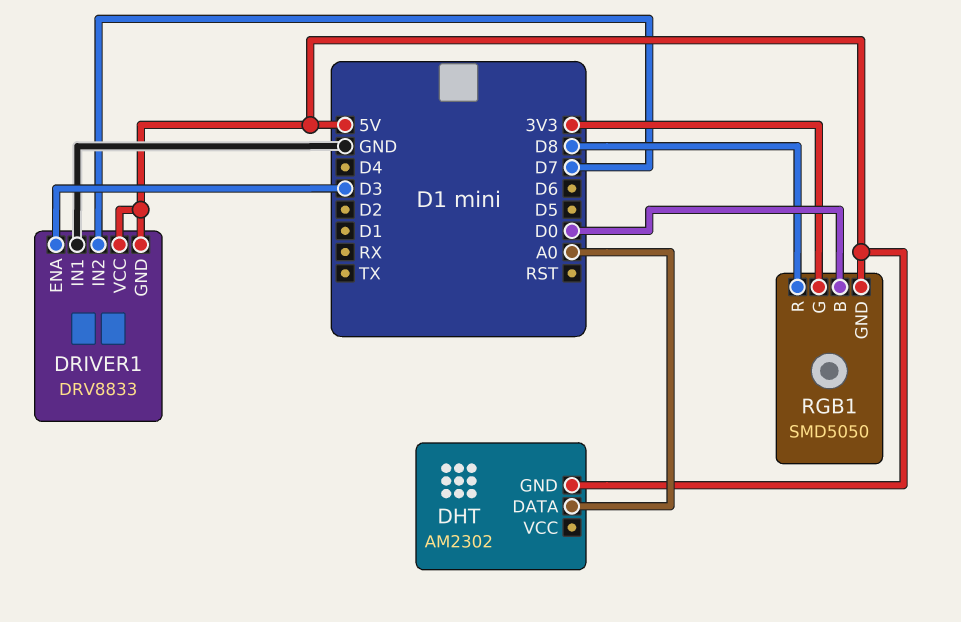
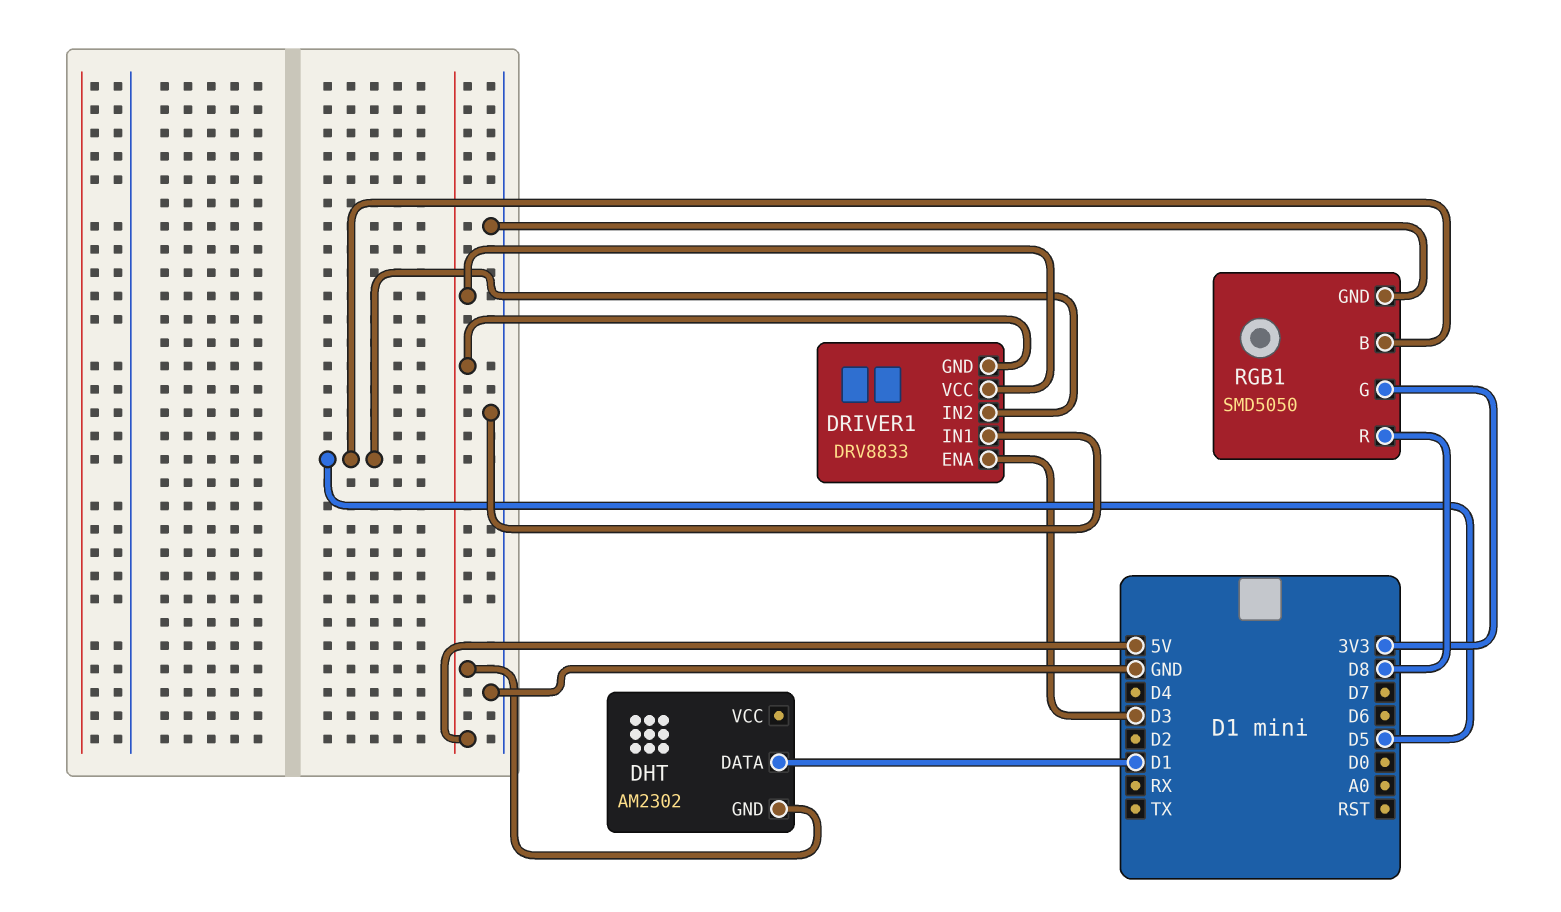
DHT pin DATA: A0 -> D1
DRIVER1 pin IN2: D7 -> D5
RGB1 pin B: D0 -> D5
RGB1 pin GND: 5V -> GND

